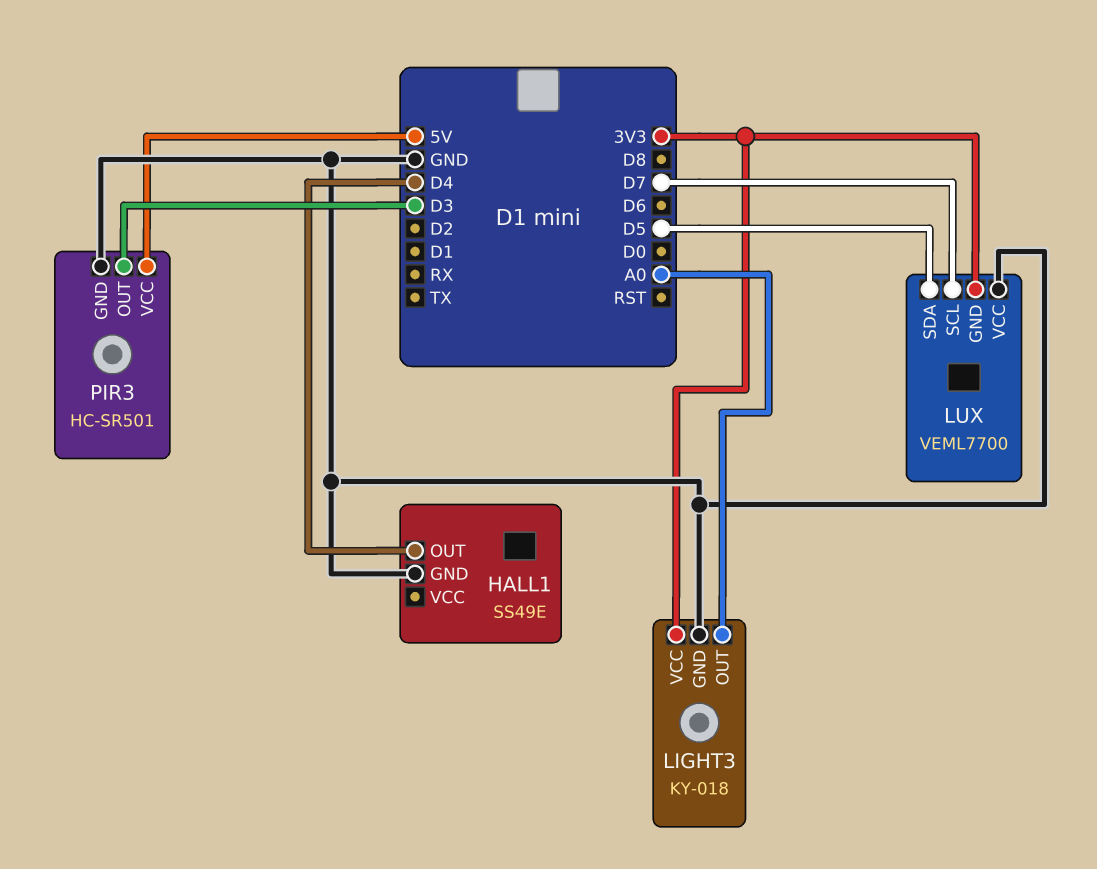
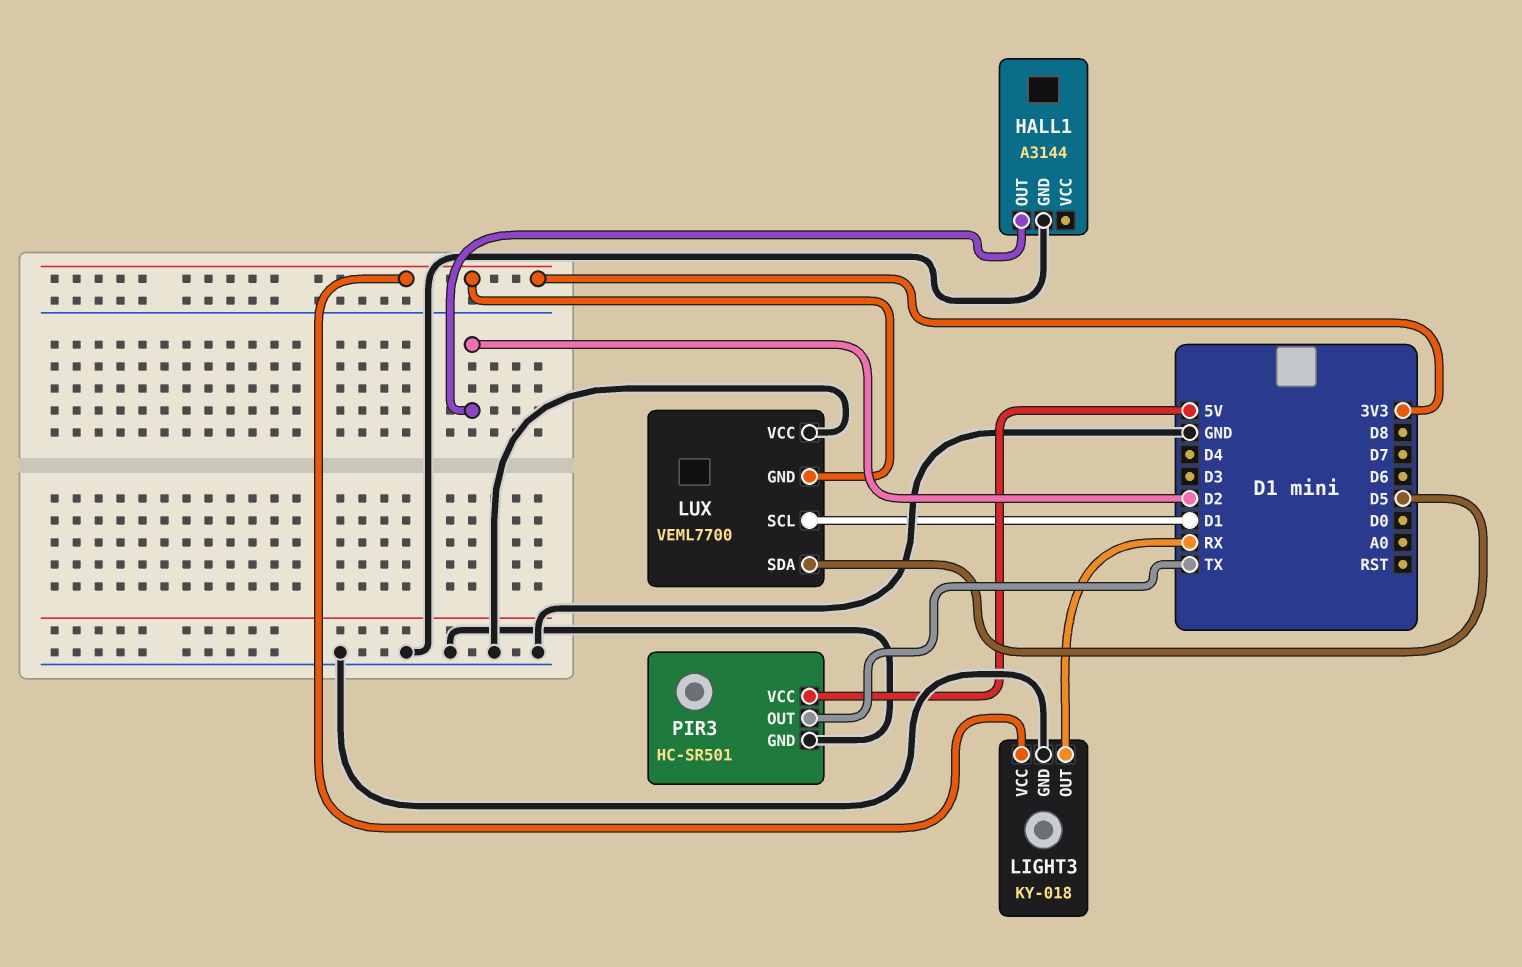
HALL1: SS49E -> A3144
HALL1 pin OUT: D4 -> D2
LIGHT3 pin OUT: A0 -> RX
LUX pin SCL: D7 -> D1
PIR3 pin OUT: D3 -> TX

